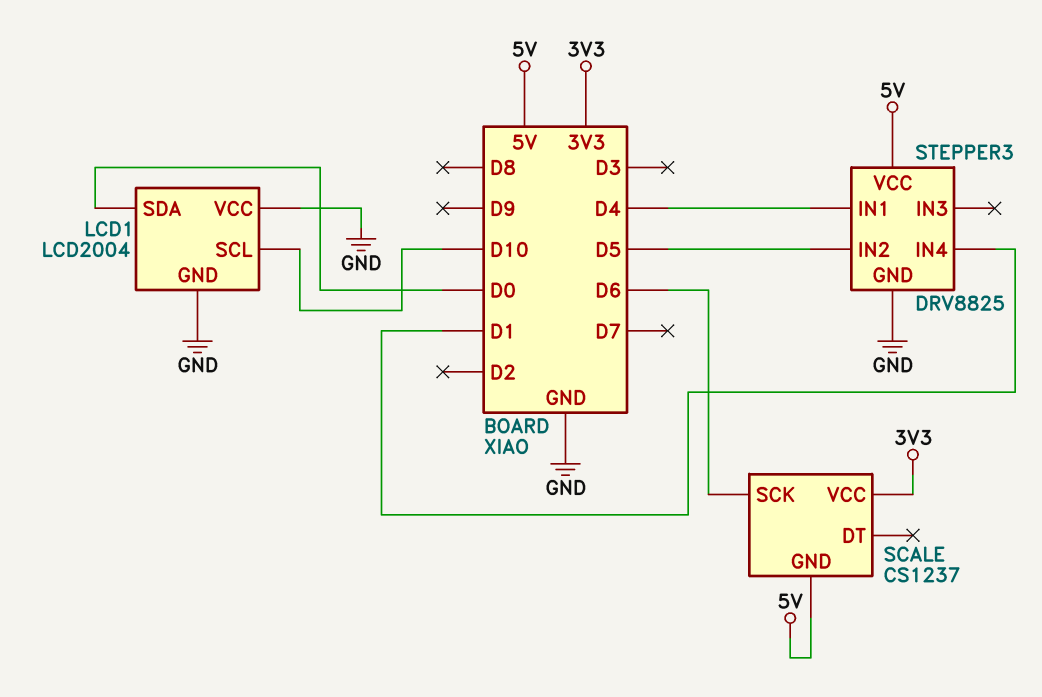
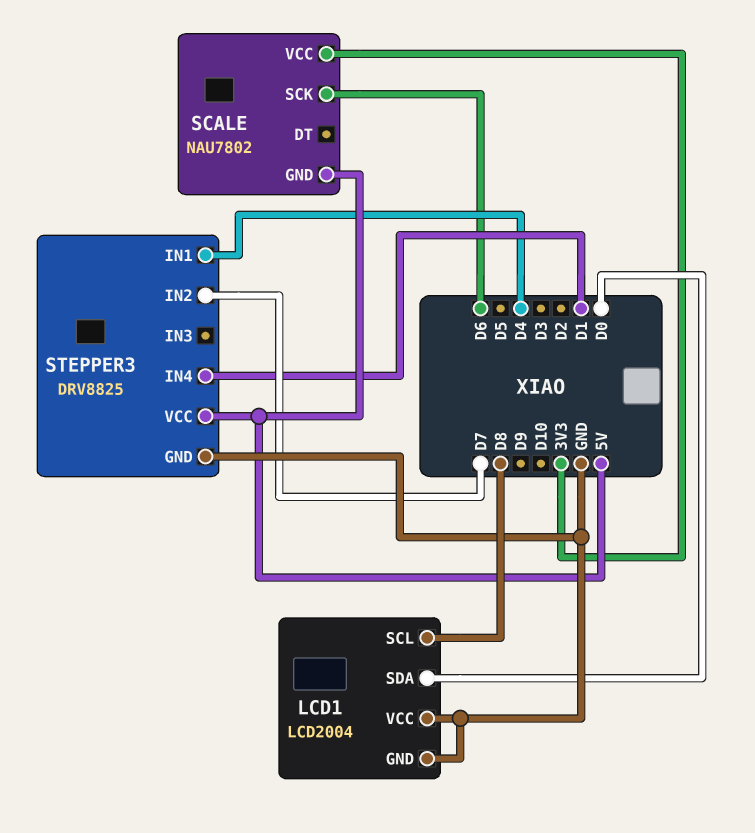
LCD1 pin SCL: D10 -> D8
SCALE: CS1237 -> NAU7802
STEPPER3 pin IN2: D5 -> D7

